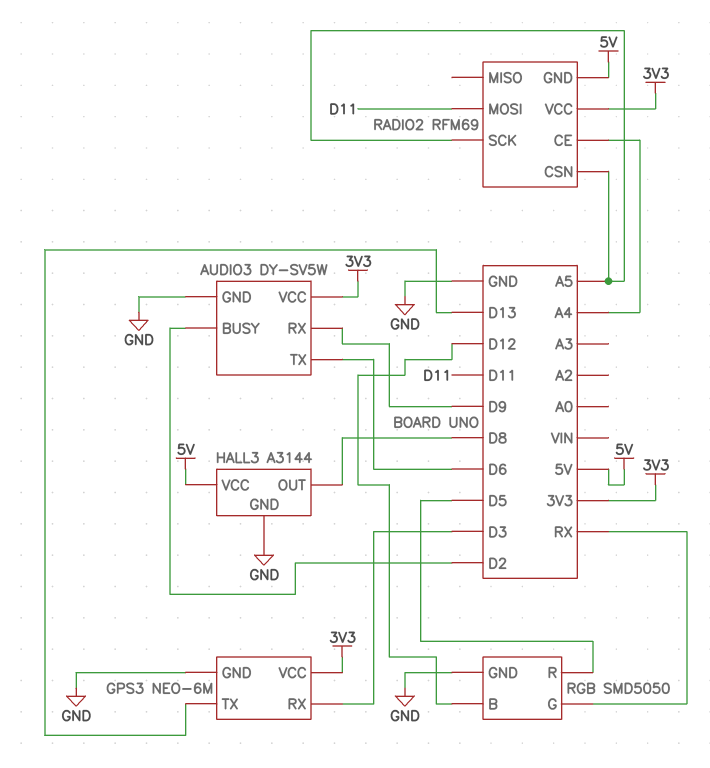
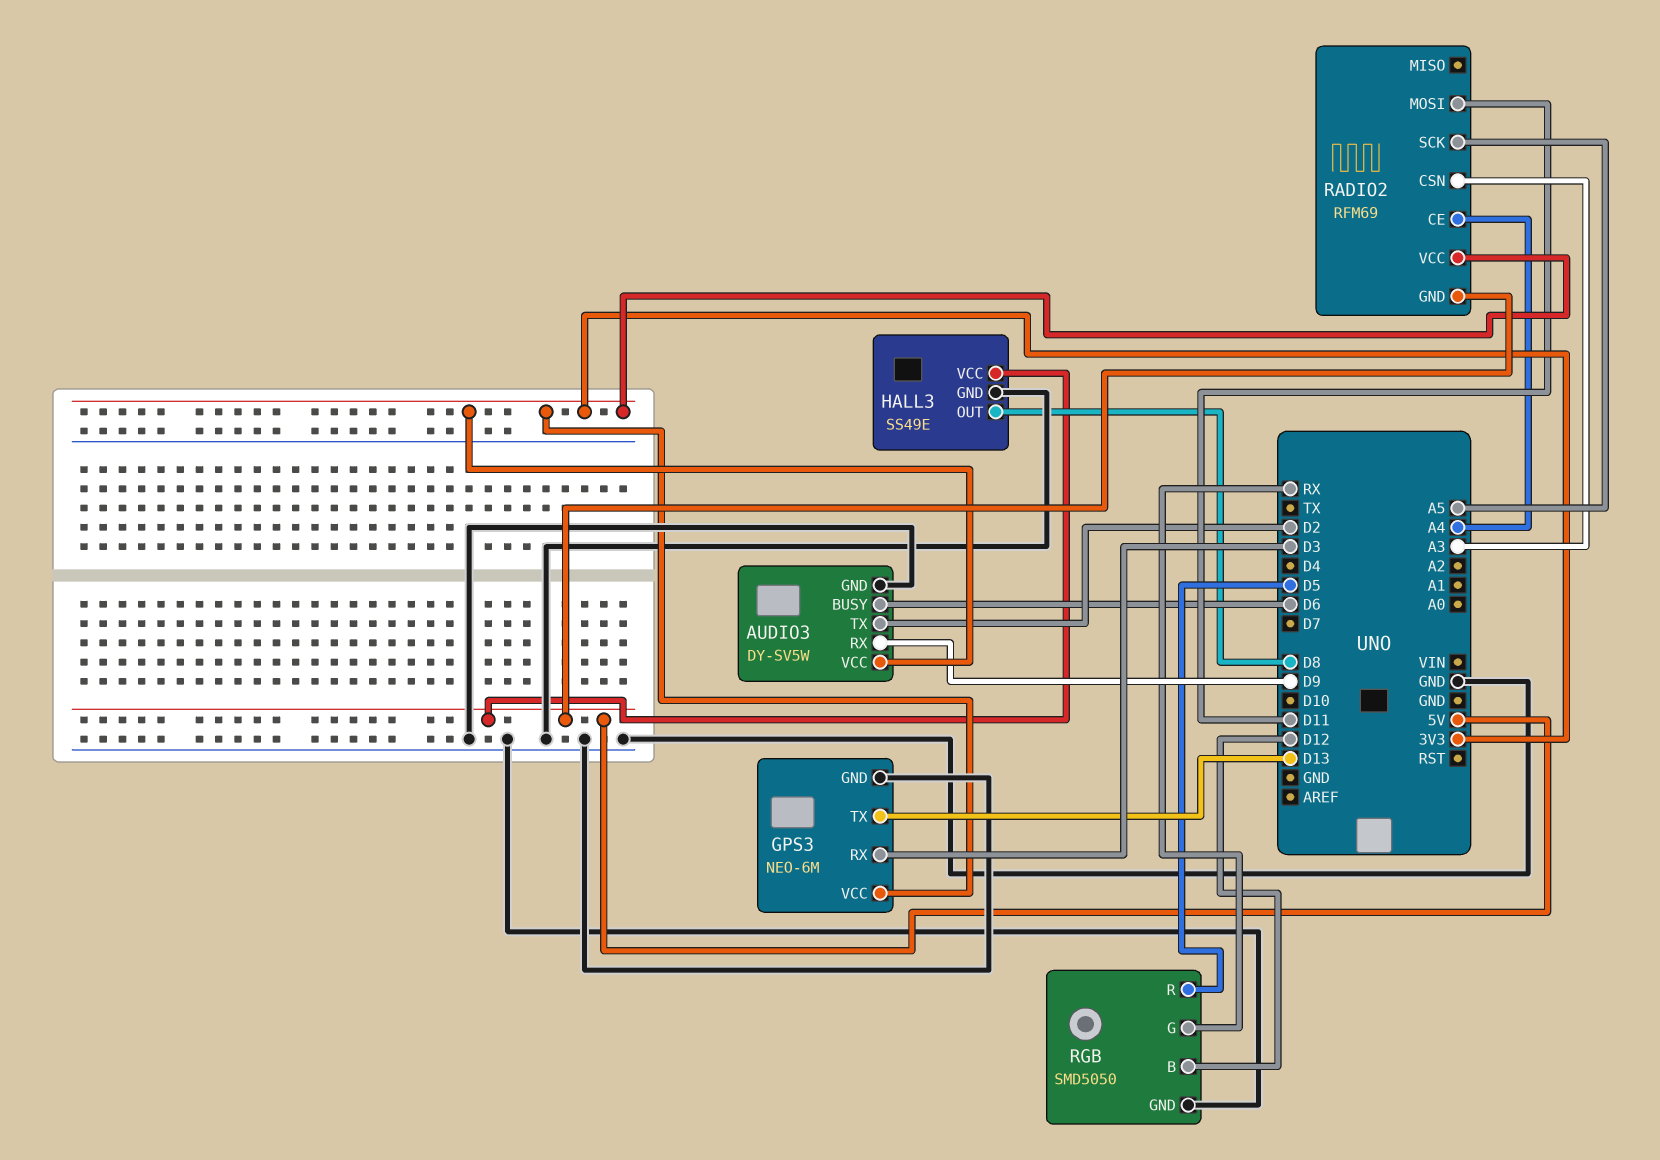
AUDIO3 pin BUSY: D2 -> D6
AUDIO3 pin TX: D6 -> D2
HALL3: A3144 -> SS49E
RADIO2 pin CSN: A5 -> A3

